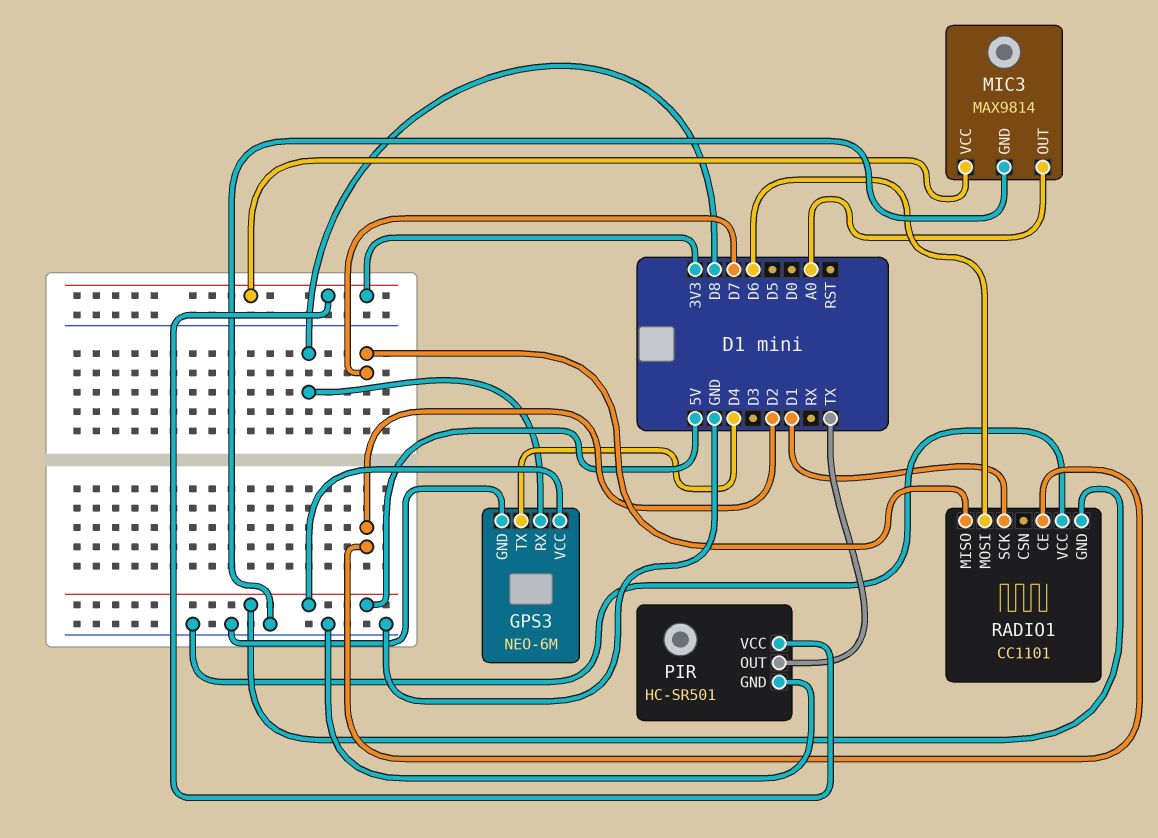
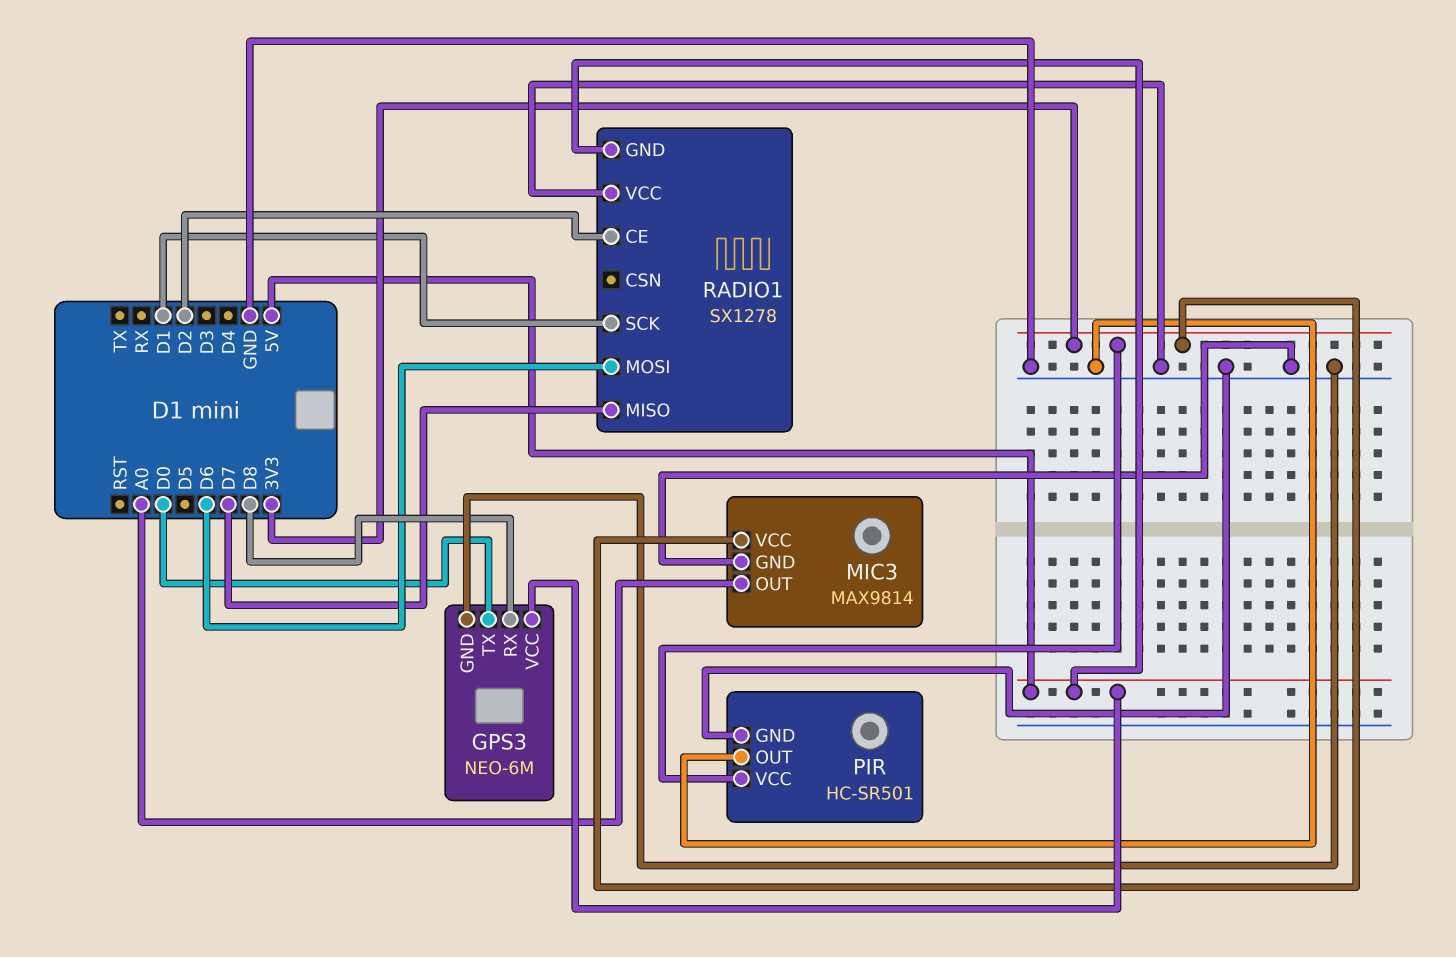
GPS3 pin TX: D4 -> D0
PIR pin OUT: TX -> GND
RADIO1: CC1101 -> SX1278

